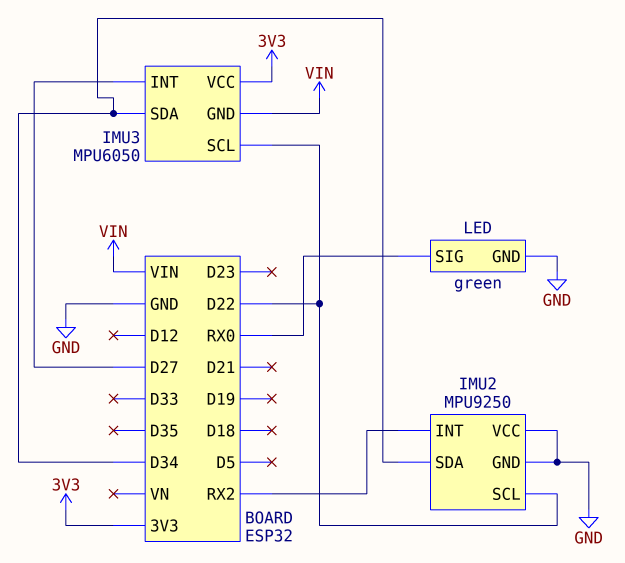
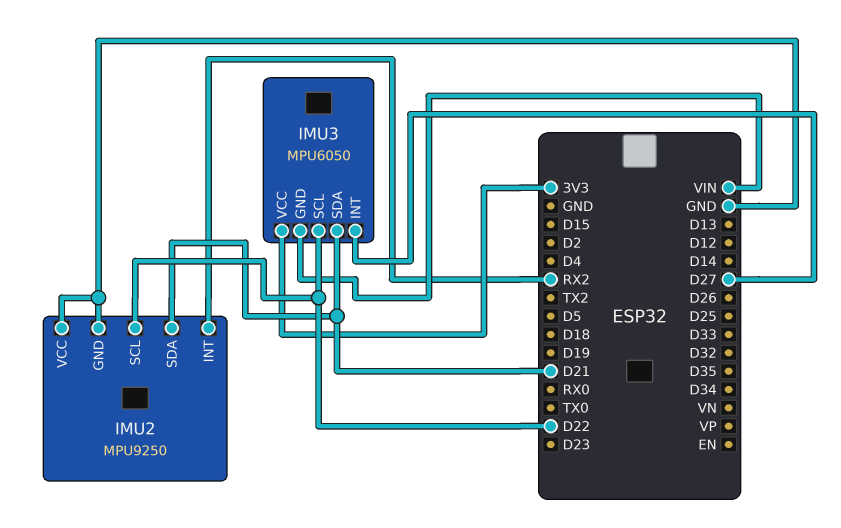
IMU2 pin SDA: D34 -> D21
IMU3 pin SDA: D34 -> D21
LED: green -> none
LED pin GND: GND -> none
LED pin SIG: RX0 -> none

